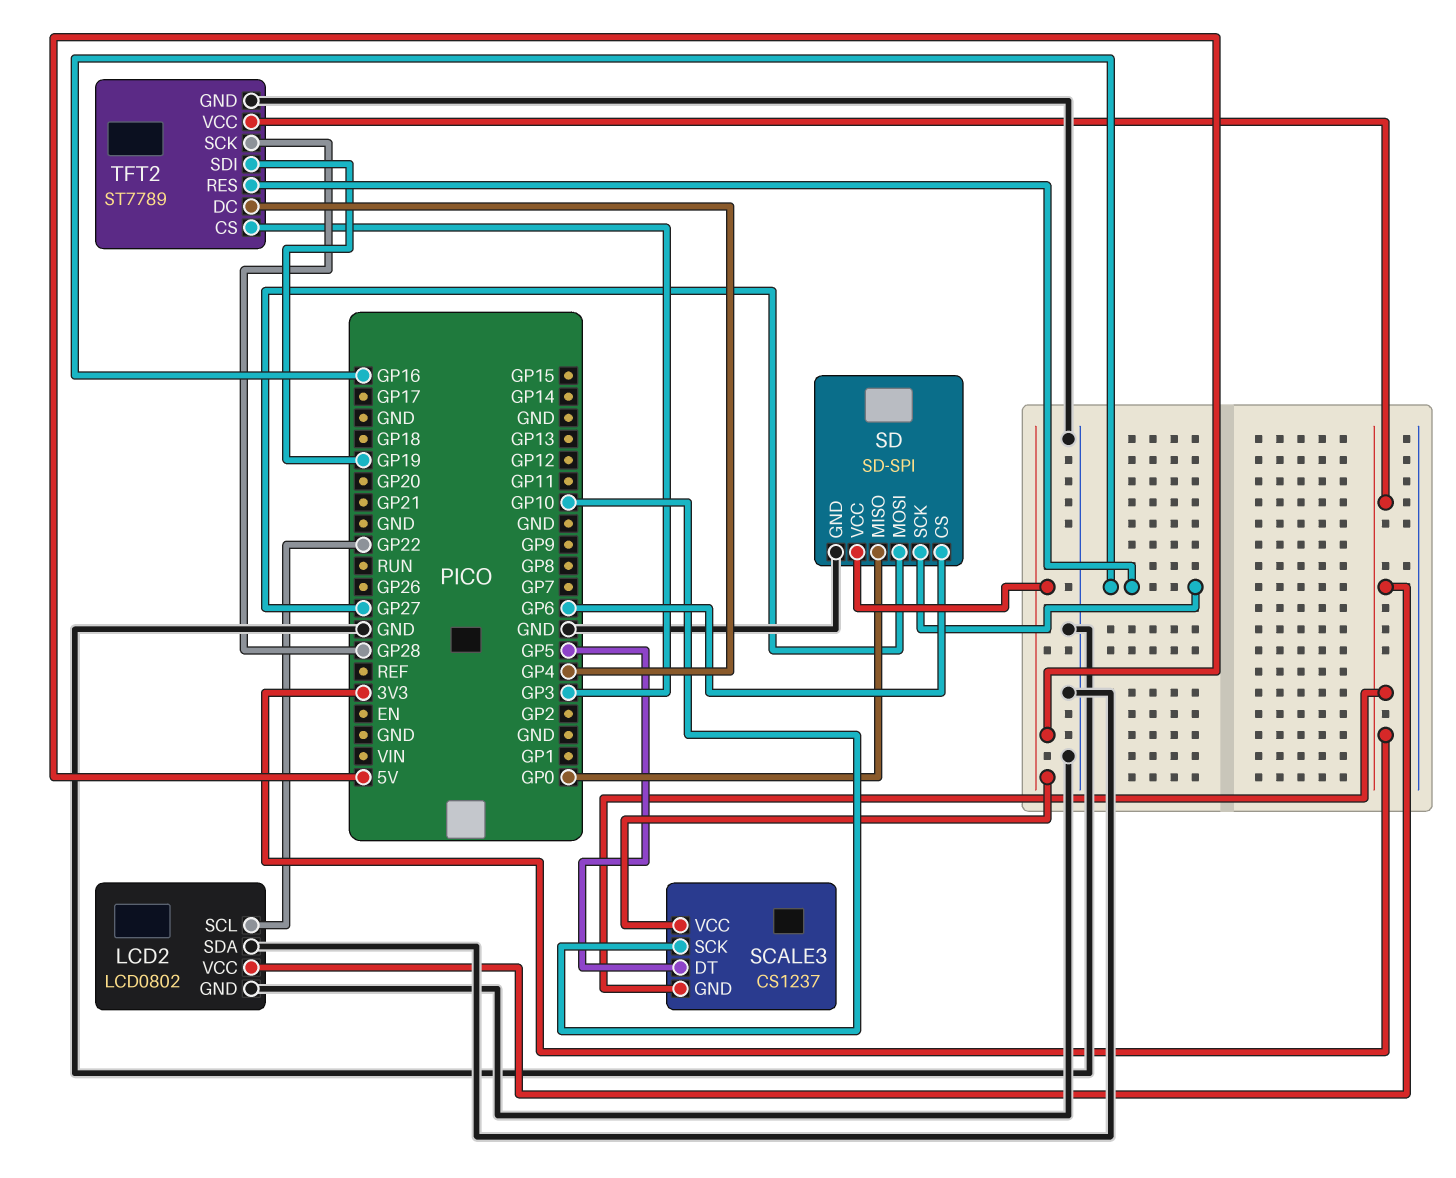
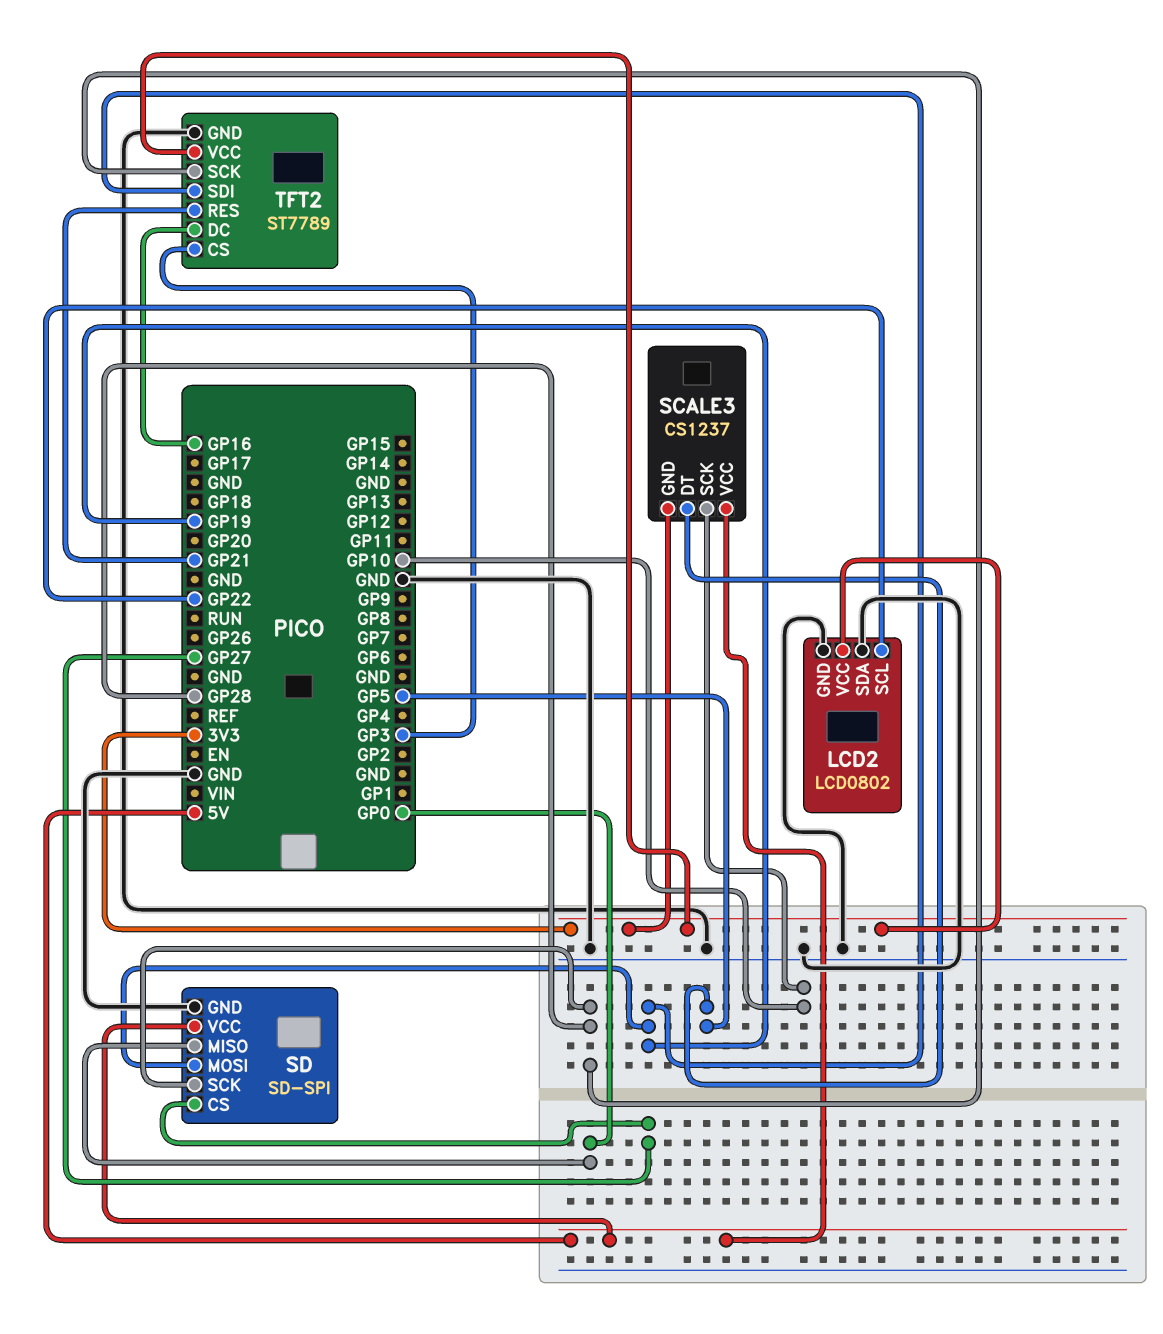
SD pin CS: GP6 -> GP27
SD pin MOSI: GP27 -> GP19
SD pin SCK: GP16 -> GP28
TFT2 pin DC: GP4 -> GP16
TFT2 pin RES: GP16 -> GP21

